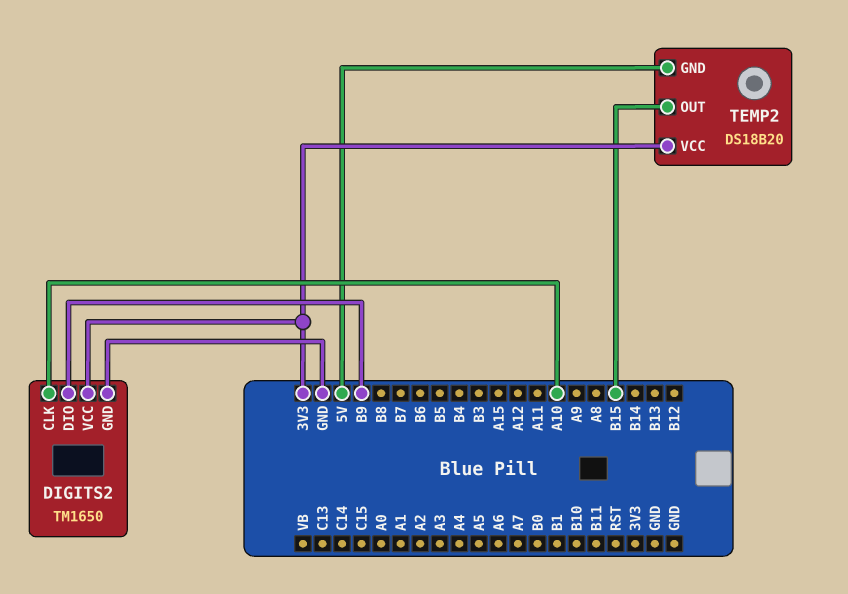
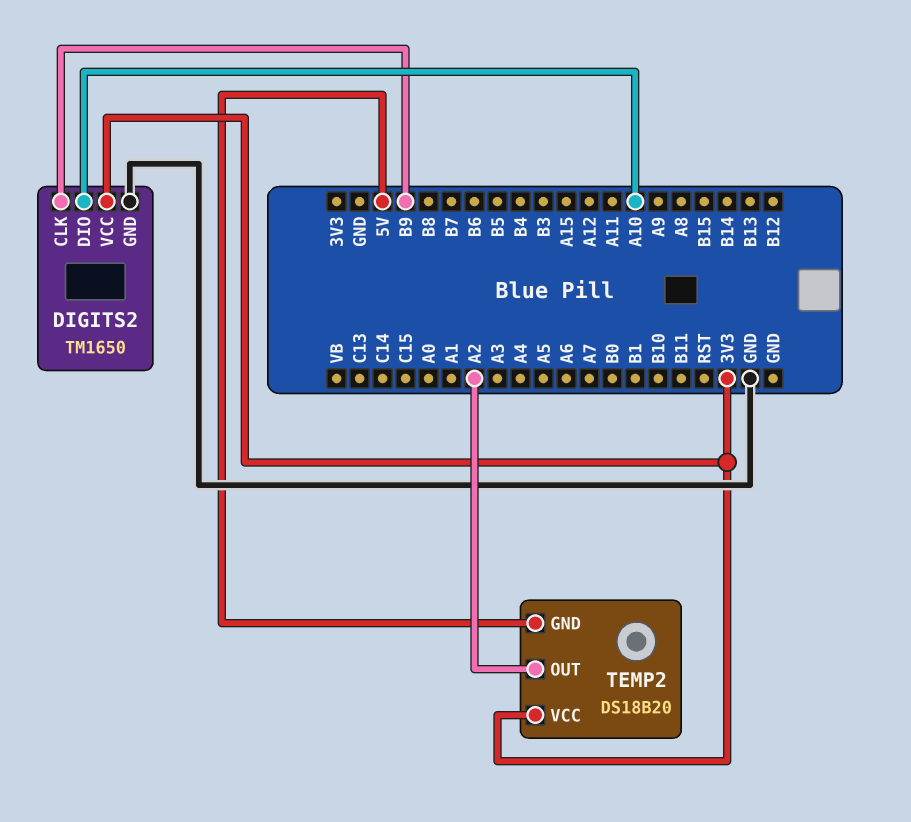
DIGITS2 pin CLK: A10 -> B9
DIGITS2 pin DIO: B9 -> A10
TEMP2 pin OUT: B15 -> A2

